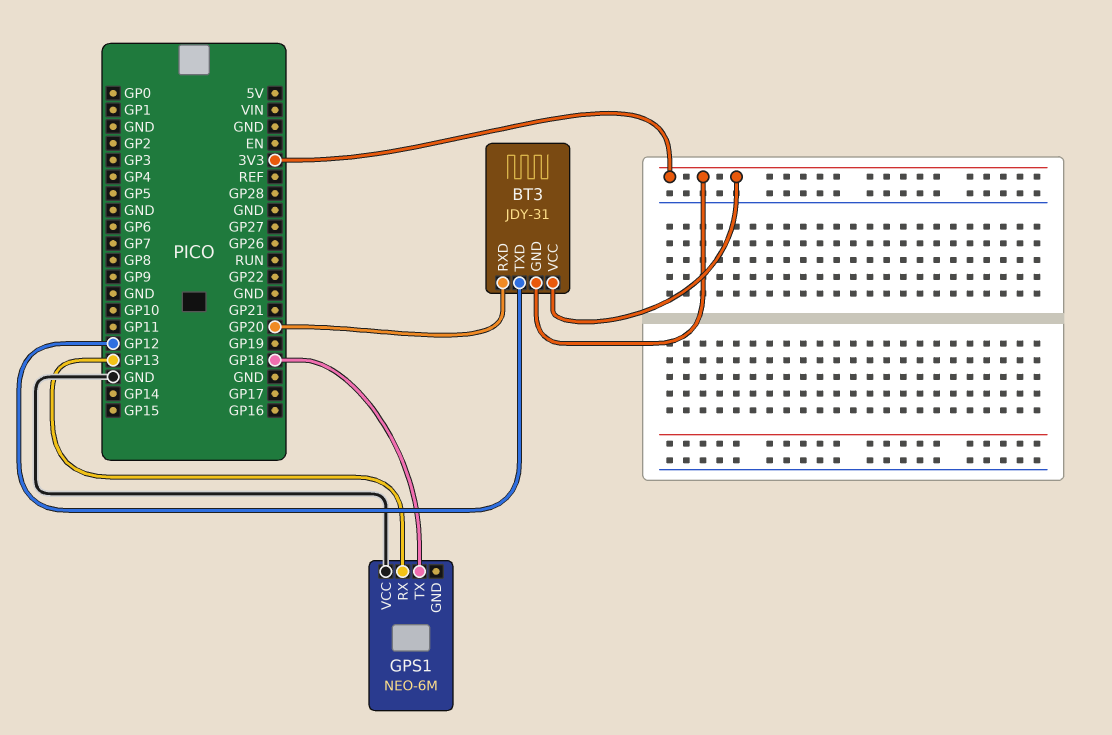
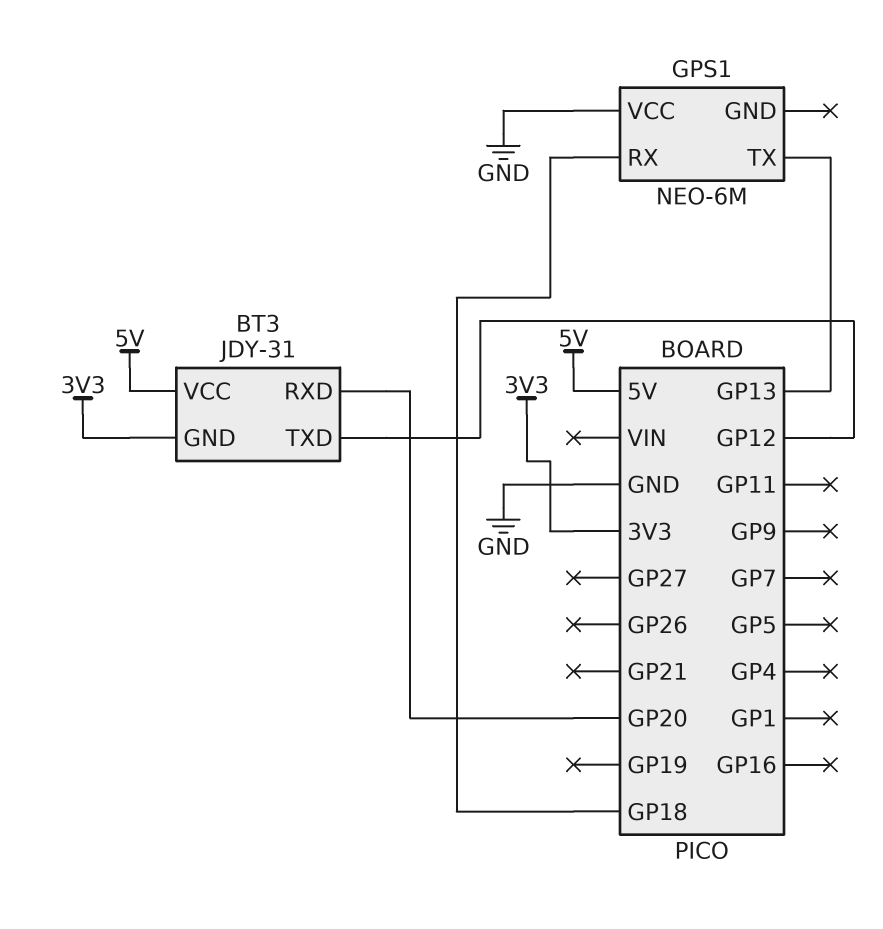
BT3 pin VCC: 3V3 -> 5V
GPS1 pin RX: GP13 -> GP18
GPS1 pin TX: GP18 -> GP13

